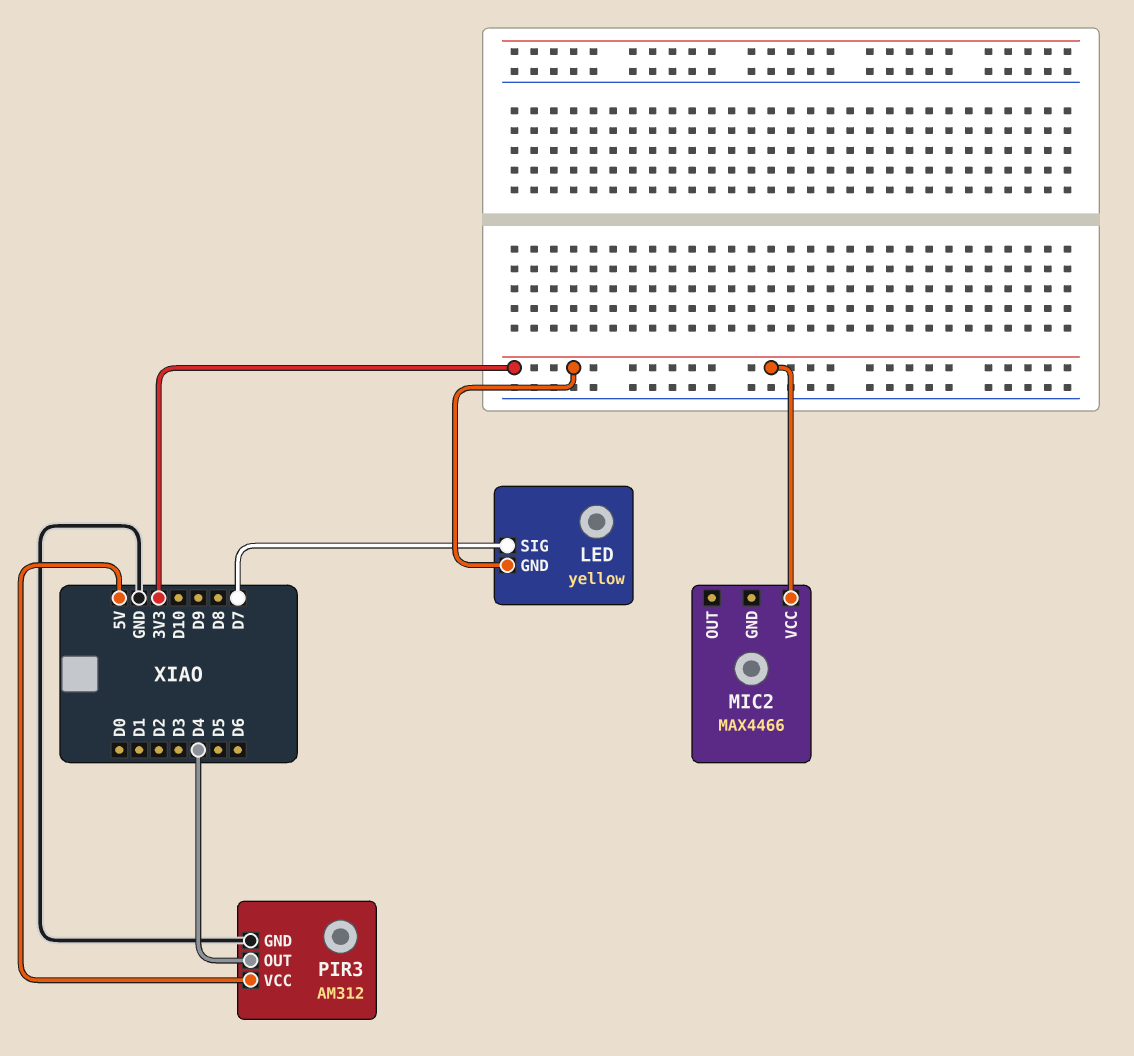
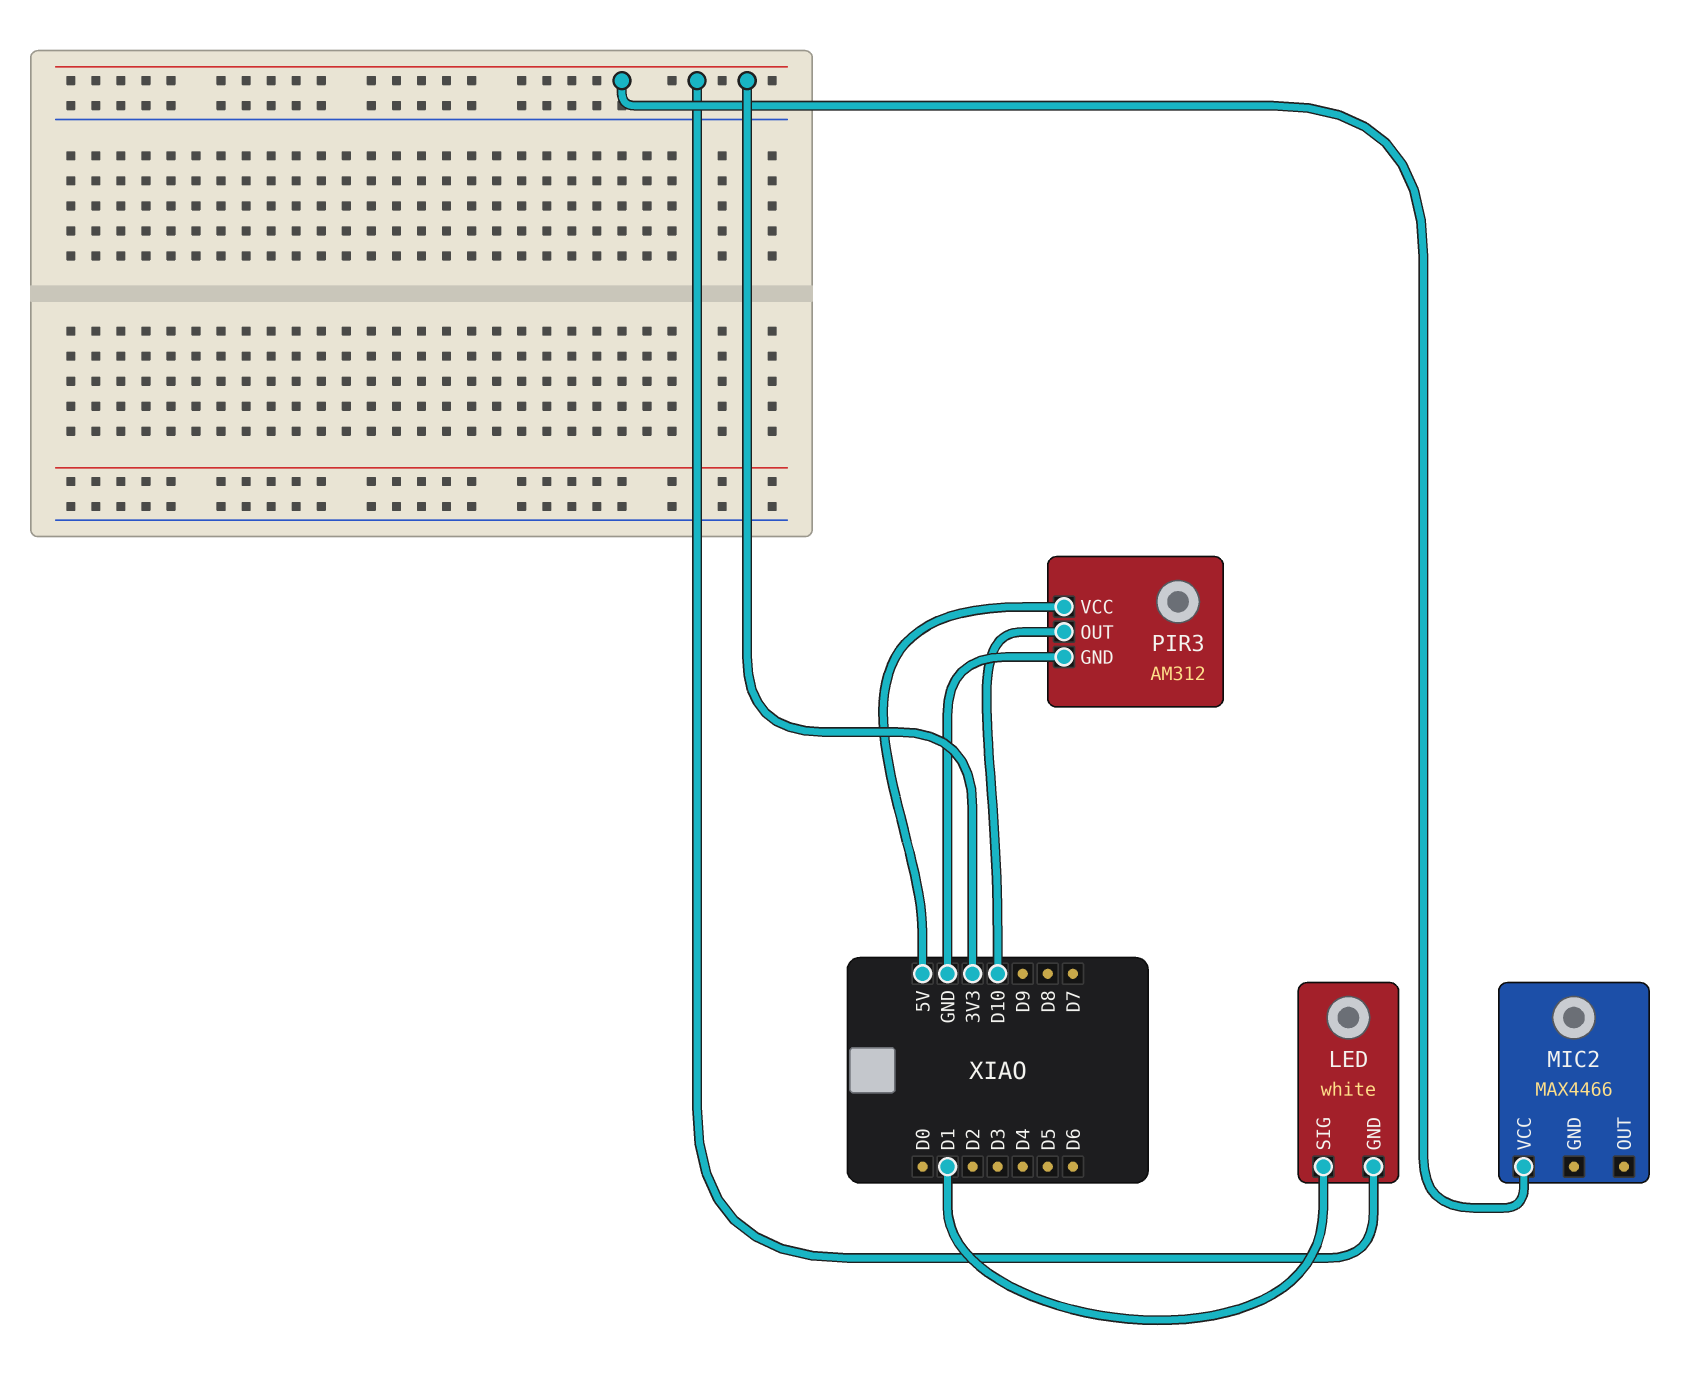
LED: yellow -> white
LED pin SIG: D7 -> D1
PIR3 pin OUT: D4 -> D10

